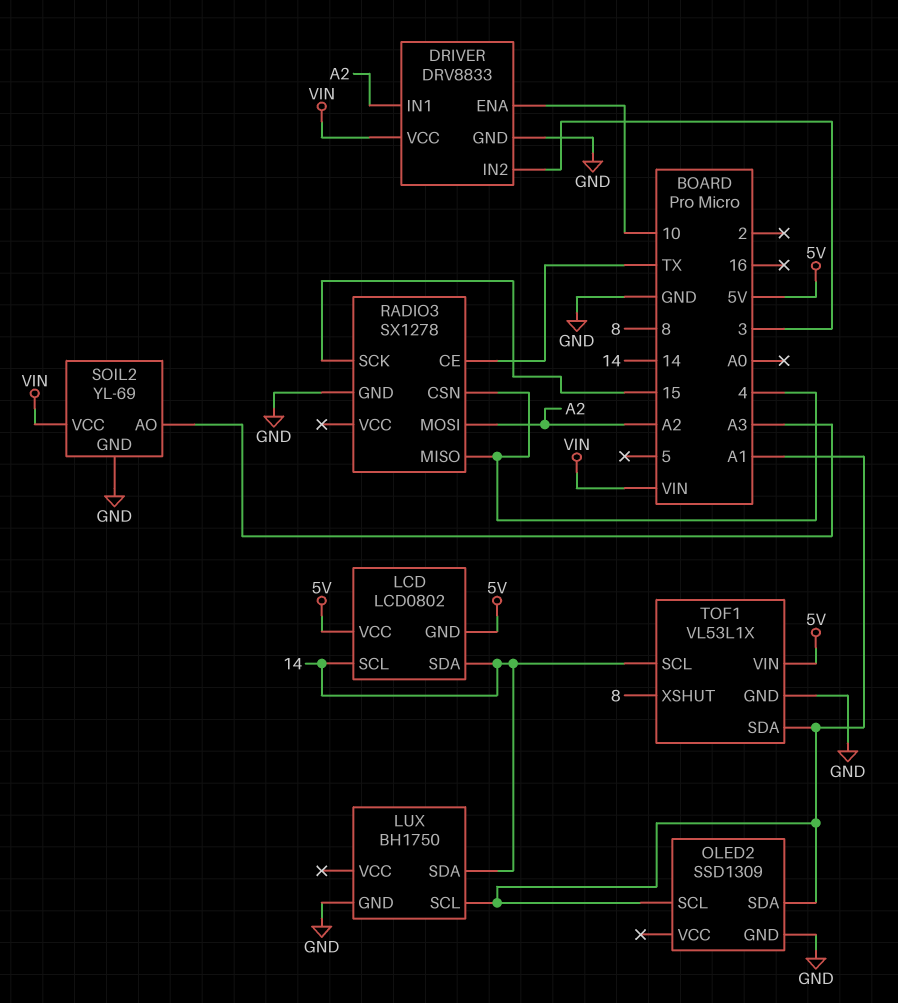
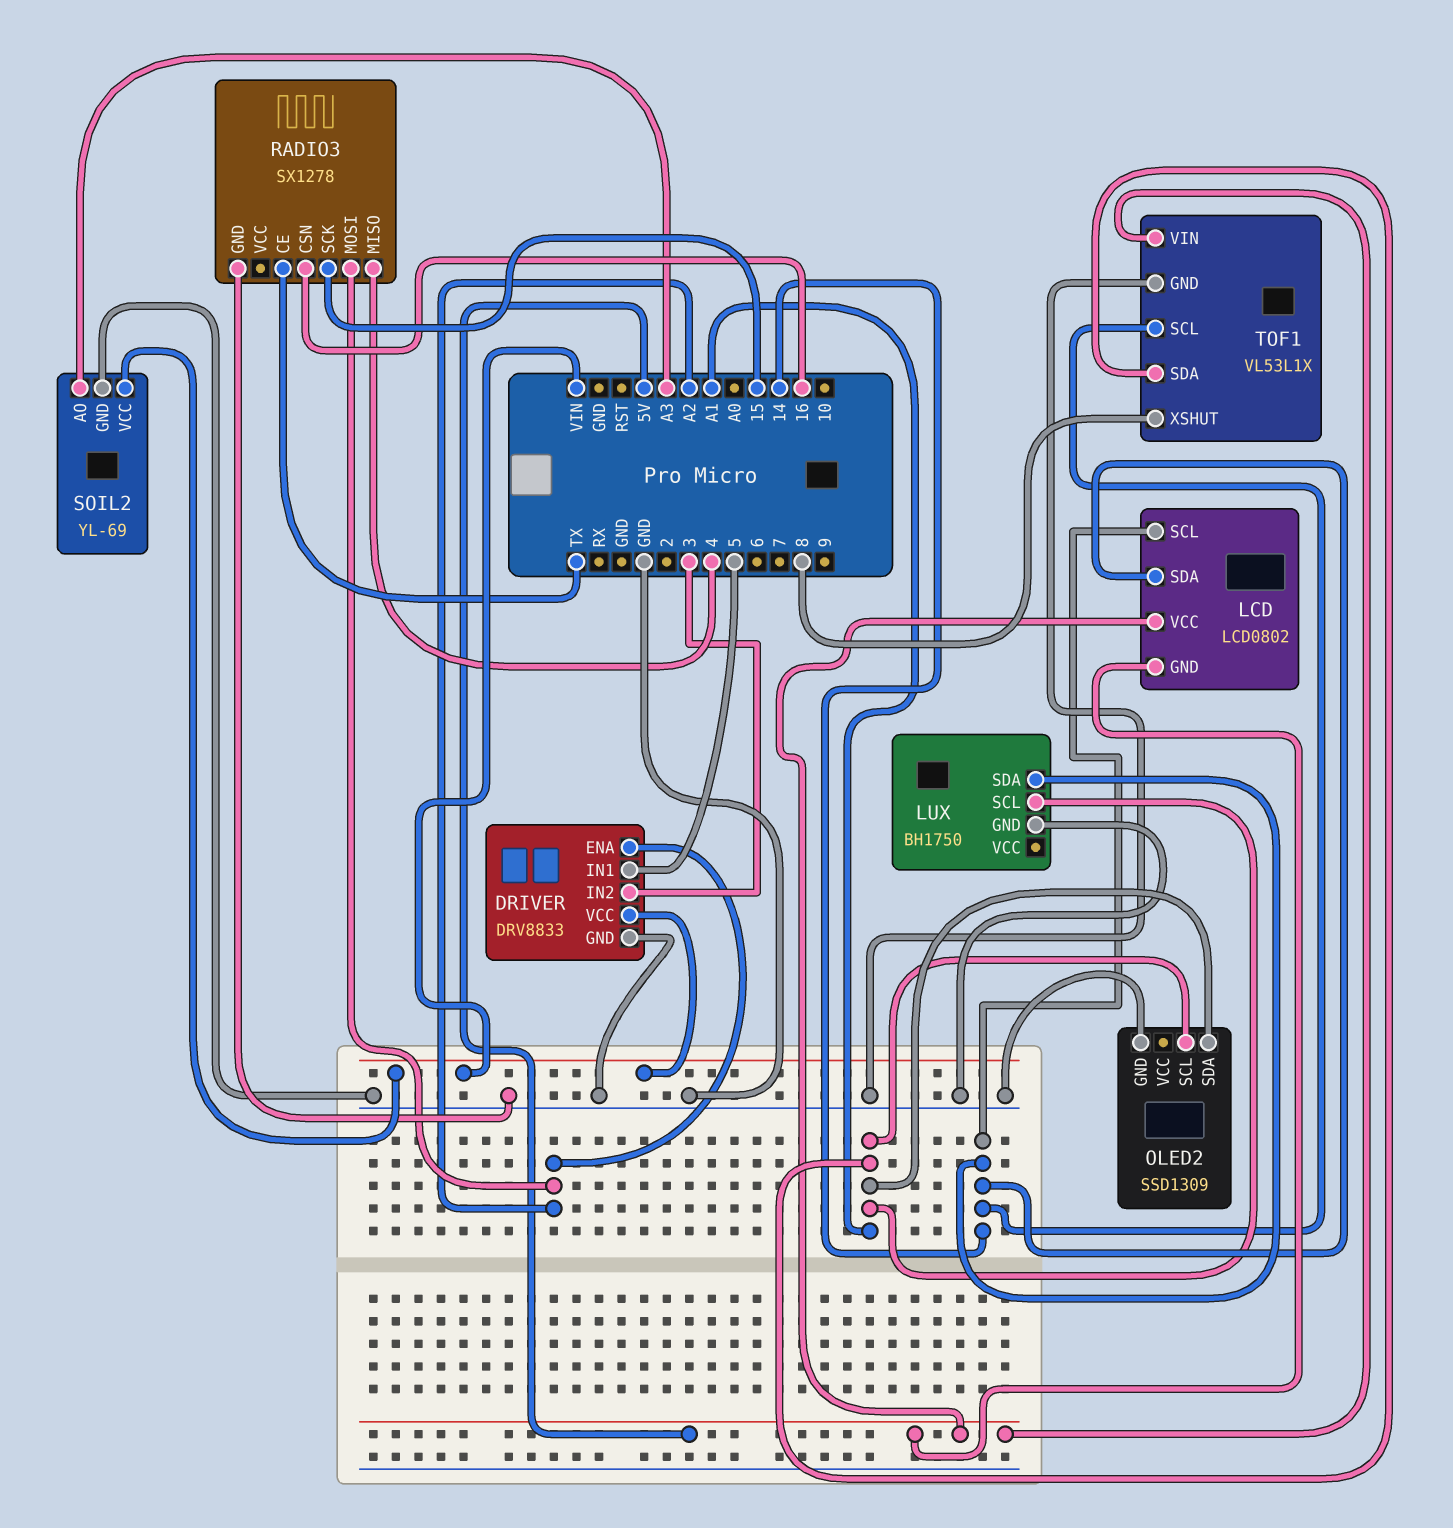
DRIVER pin ENA: 10 -> A2
DRIVER pin IN1: A2 -> 5
RADIO3 pin CSN: 4 -> 16

